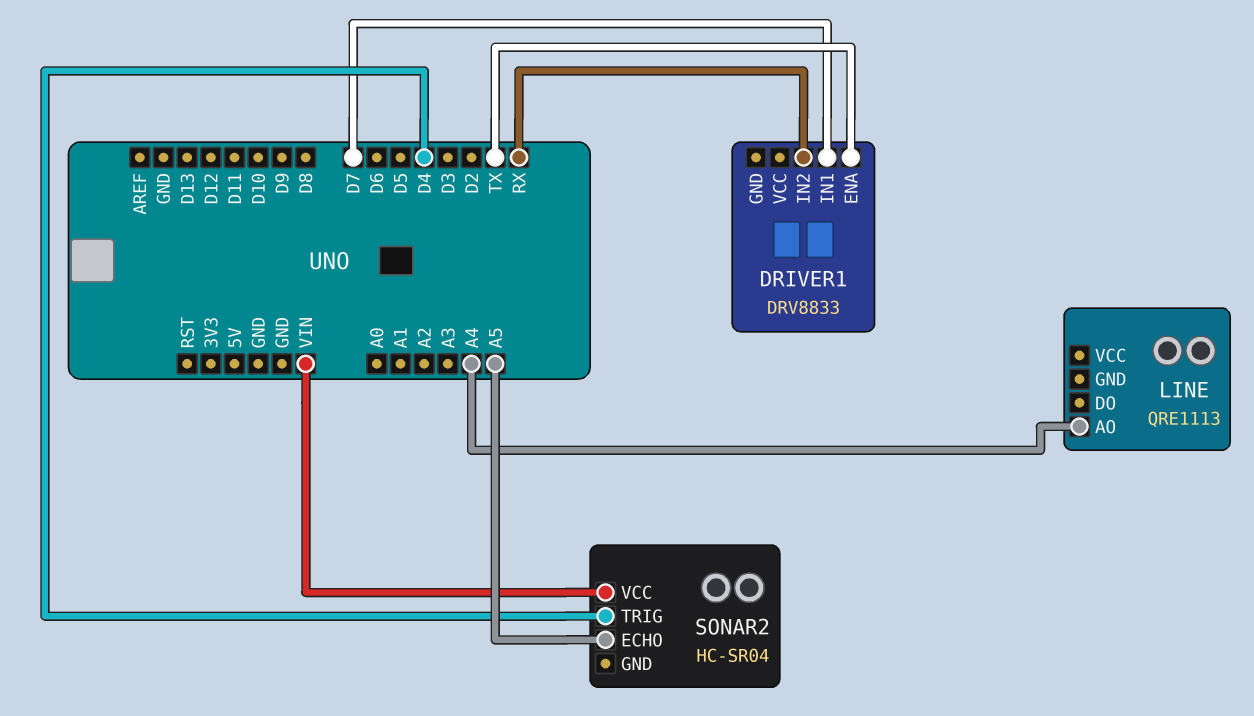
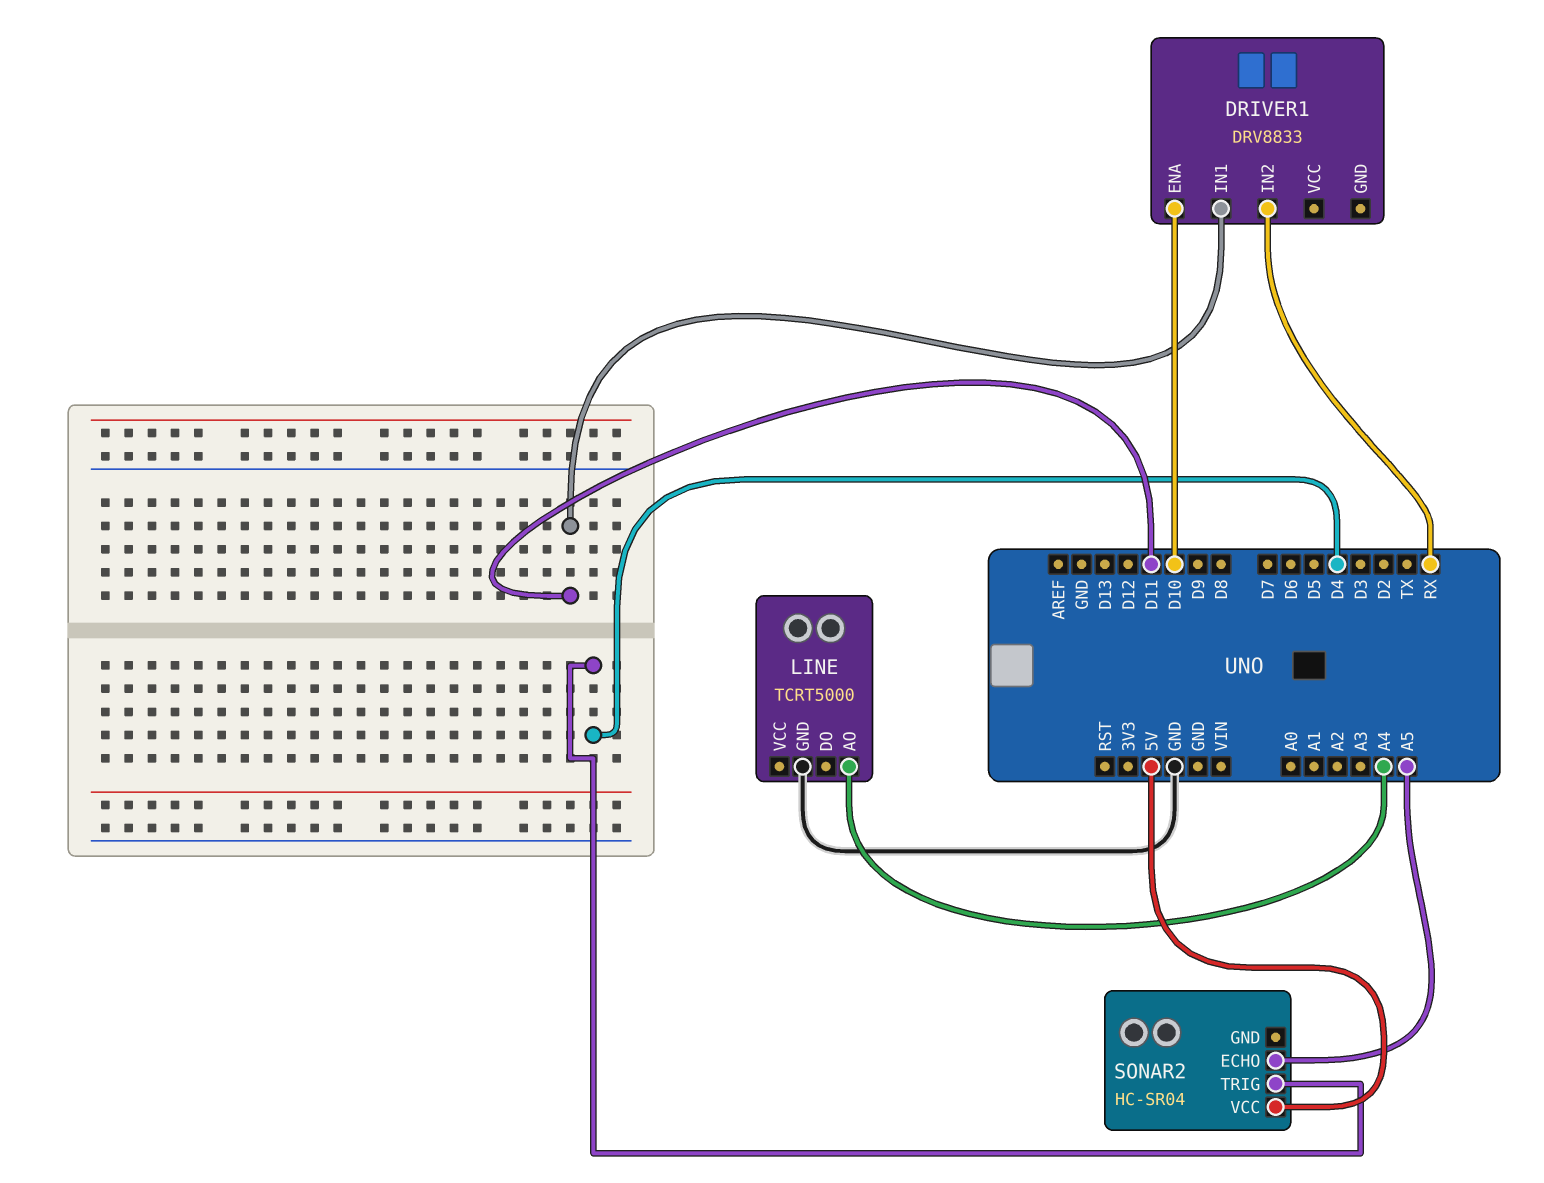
DRIVER1 pin ENA: TX -> D10
DRIVER1 pin IN1: D7 -> D11
LINE: QRE1113 -> TCRT5000
LINE pin GND: none -> GND
SONAR2 pin VCC: VIN -> 5V

